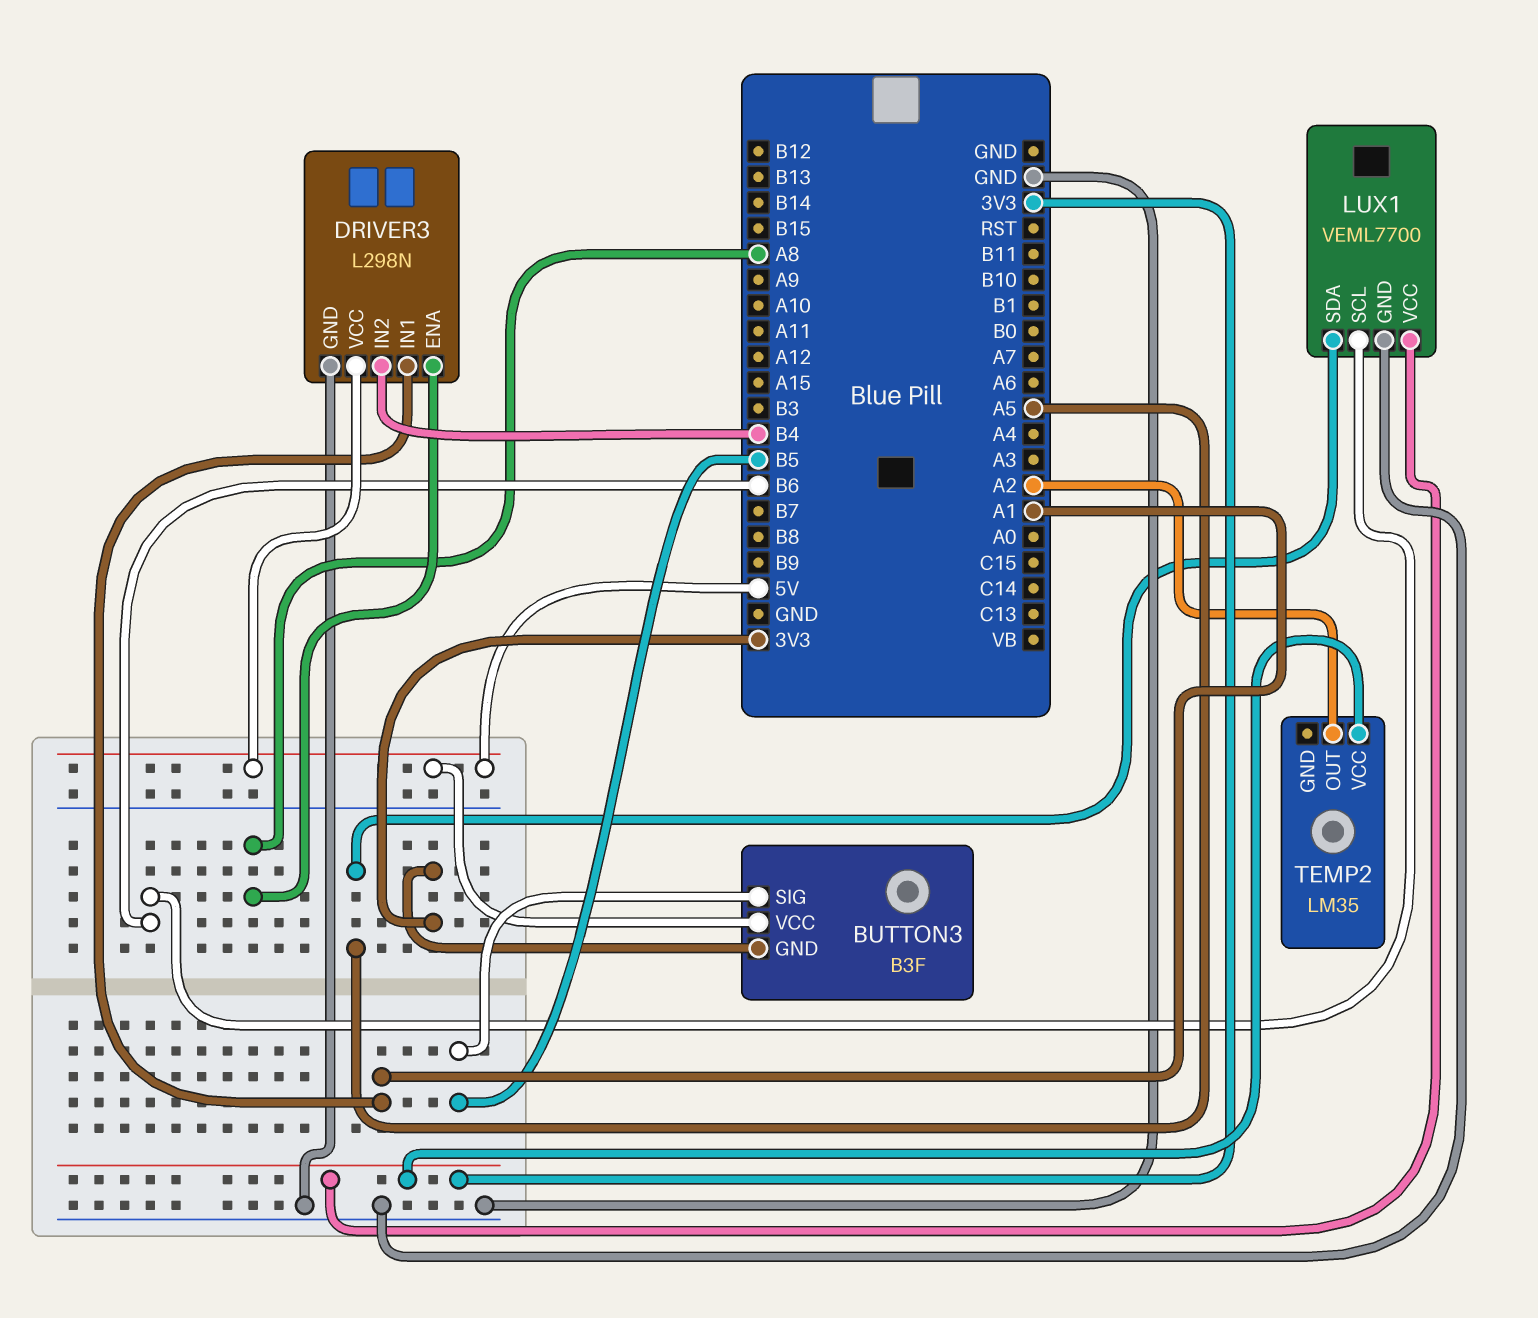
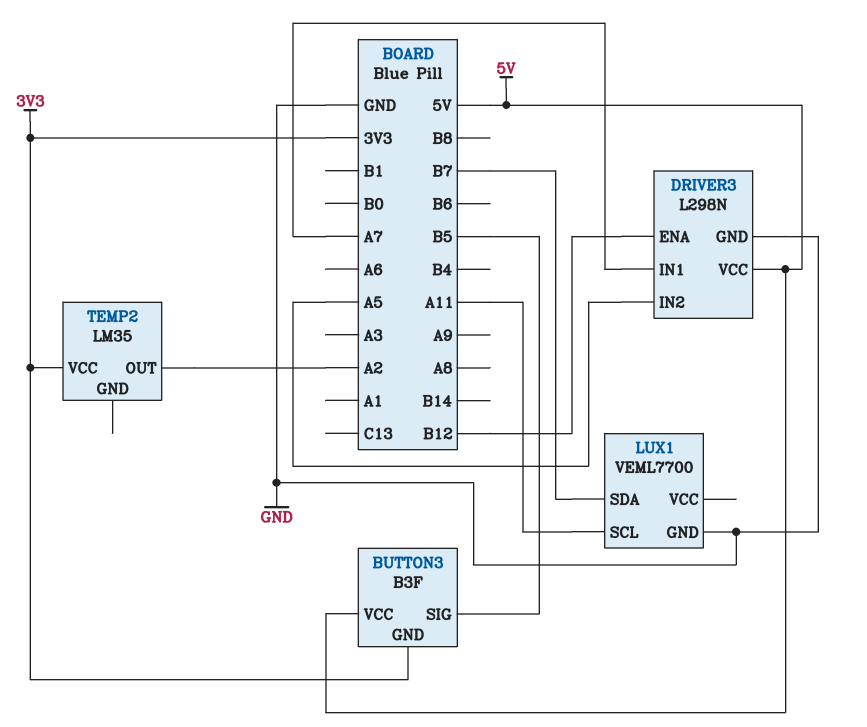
DRIVER3 pin ENA: A8 -> B12
DRIVER3 pin IN1: A1 -> A7
DRIVER3 pin IN2: B4 -> A5
LUX1 pin SCL: B6 -> A11
LUX1 pin SDA: A5 -> B7
LUX1 pin VCC: 3V3 -> none

